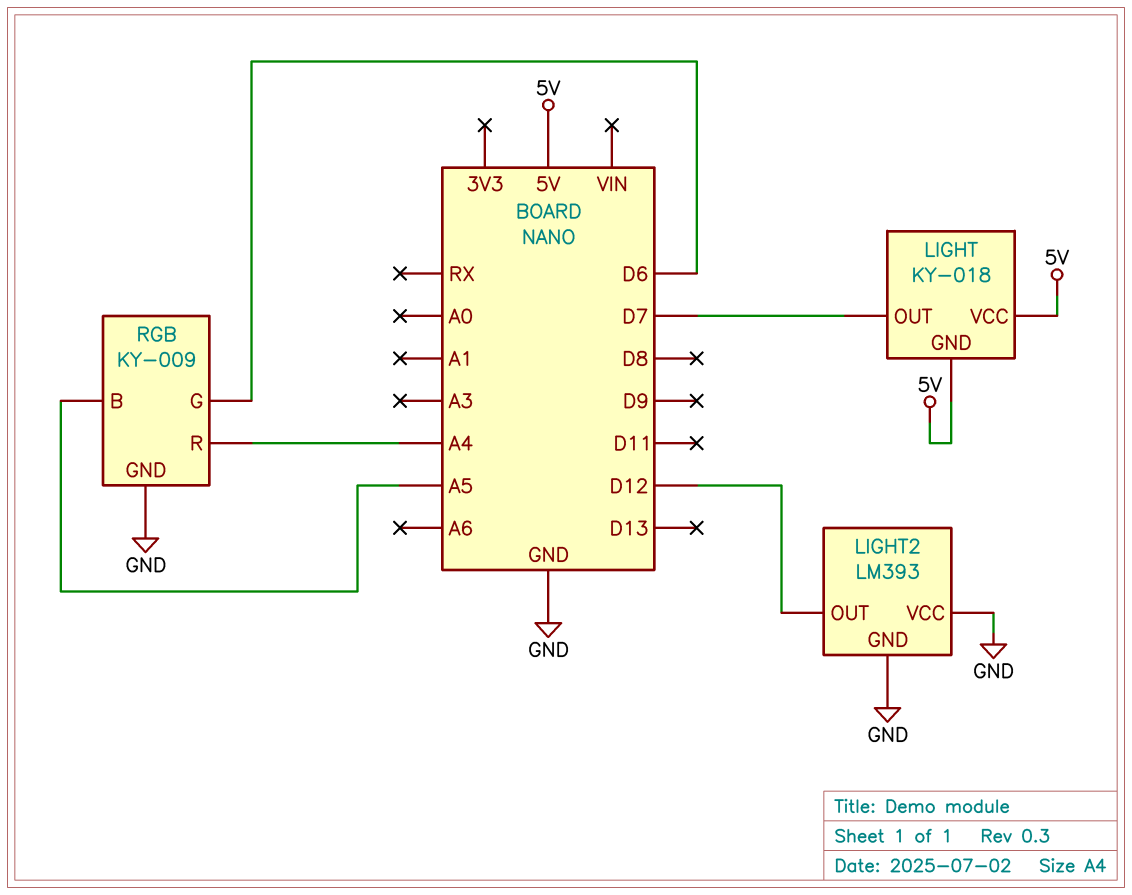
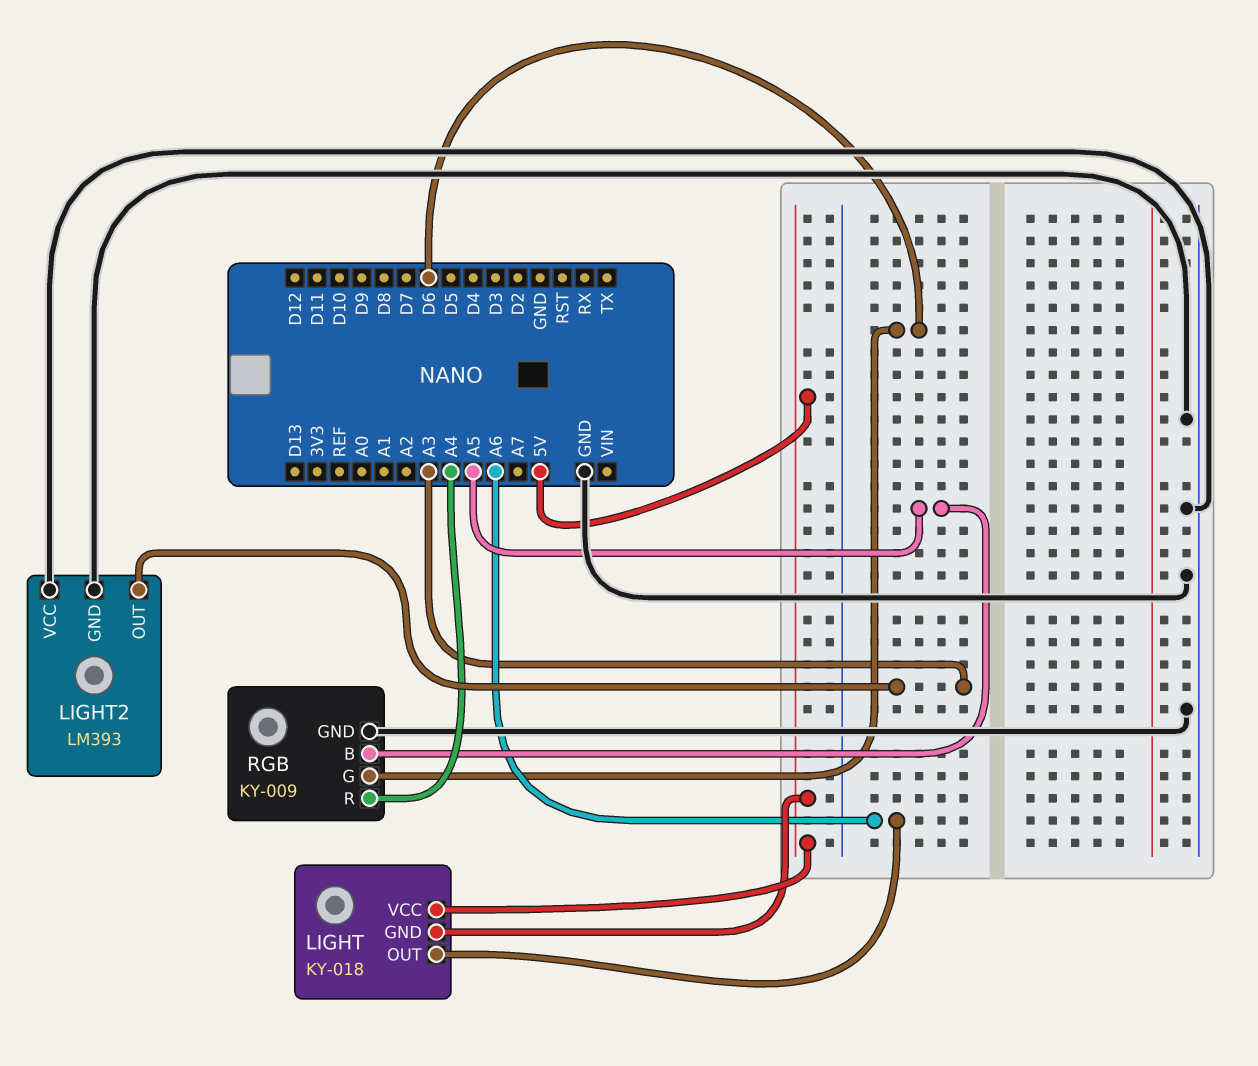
LIGHT pin OUT: D7 -> A6
LIGHT2 pin OUT: D12 -> A3

